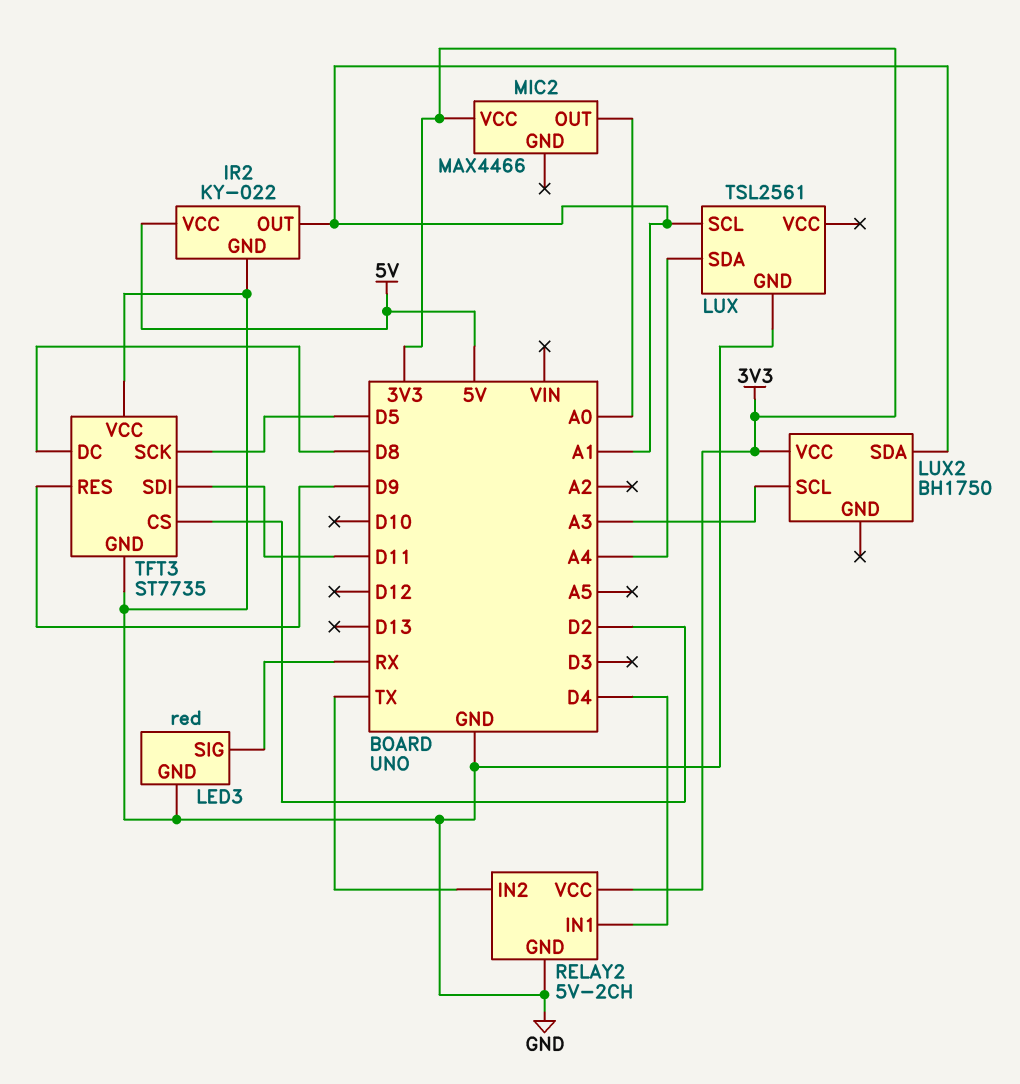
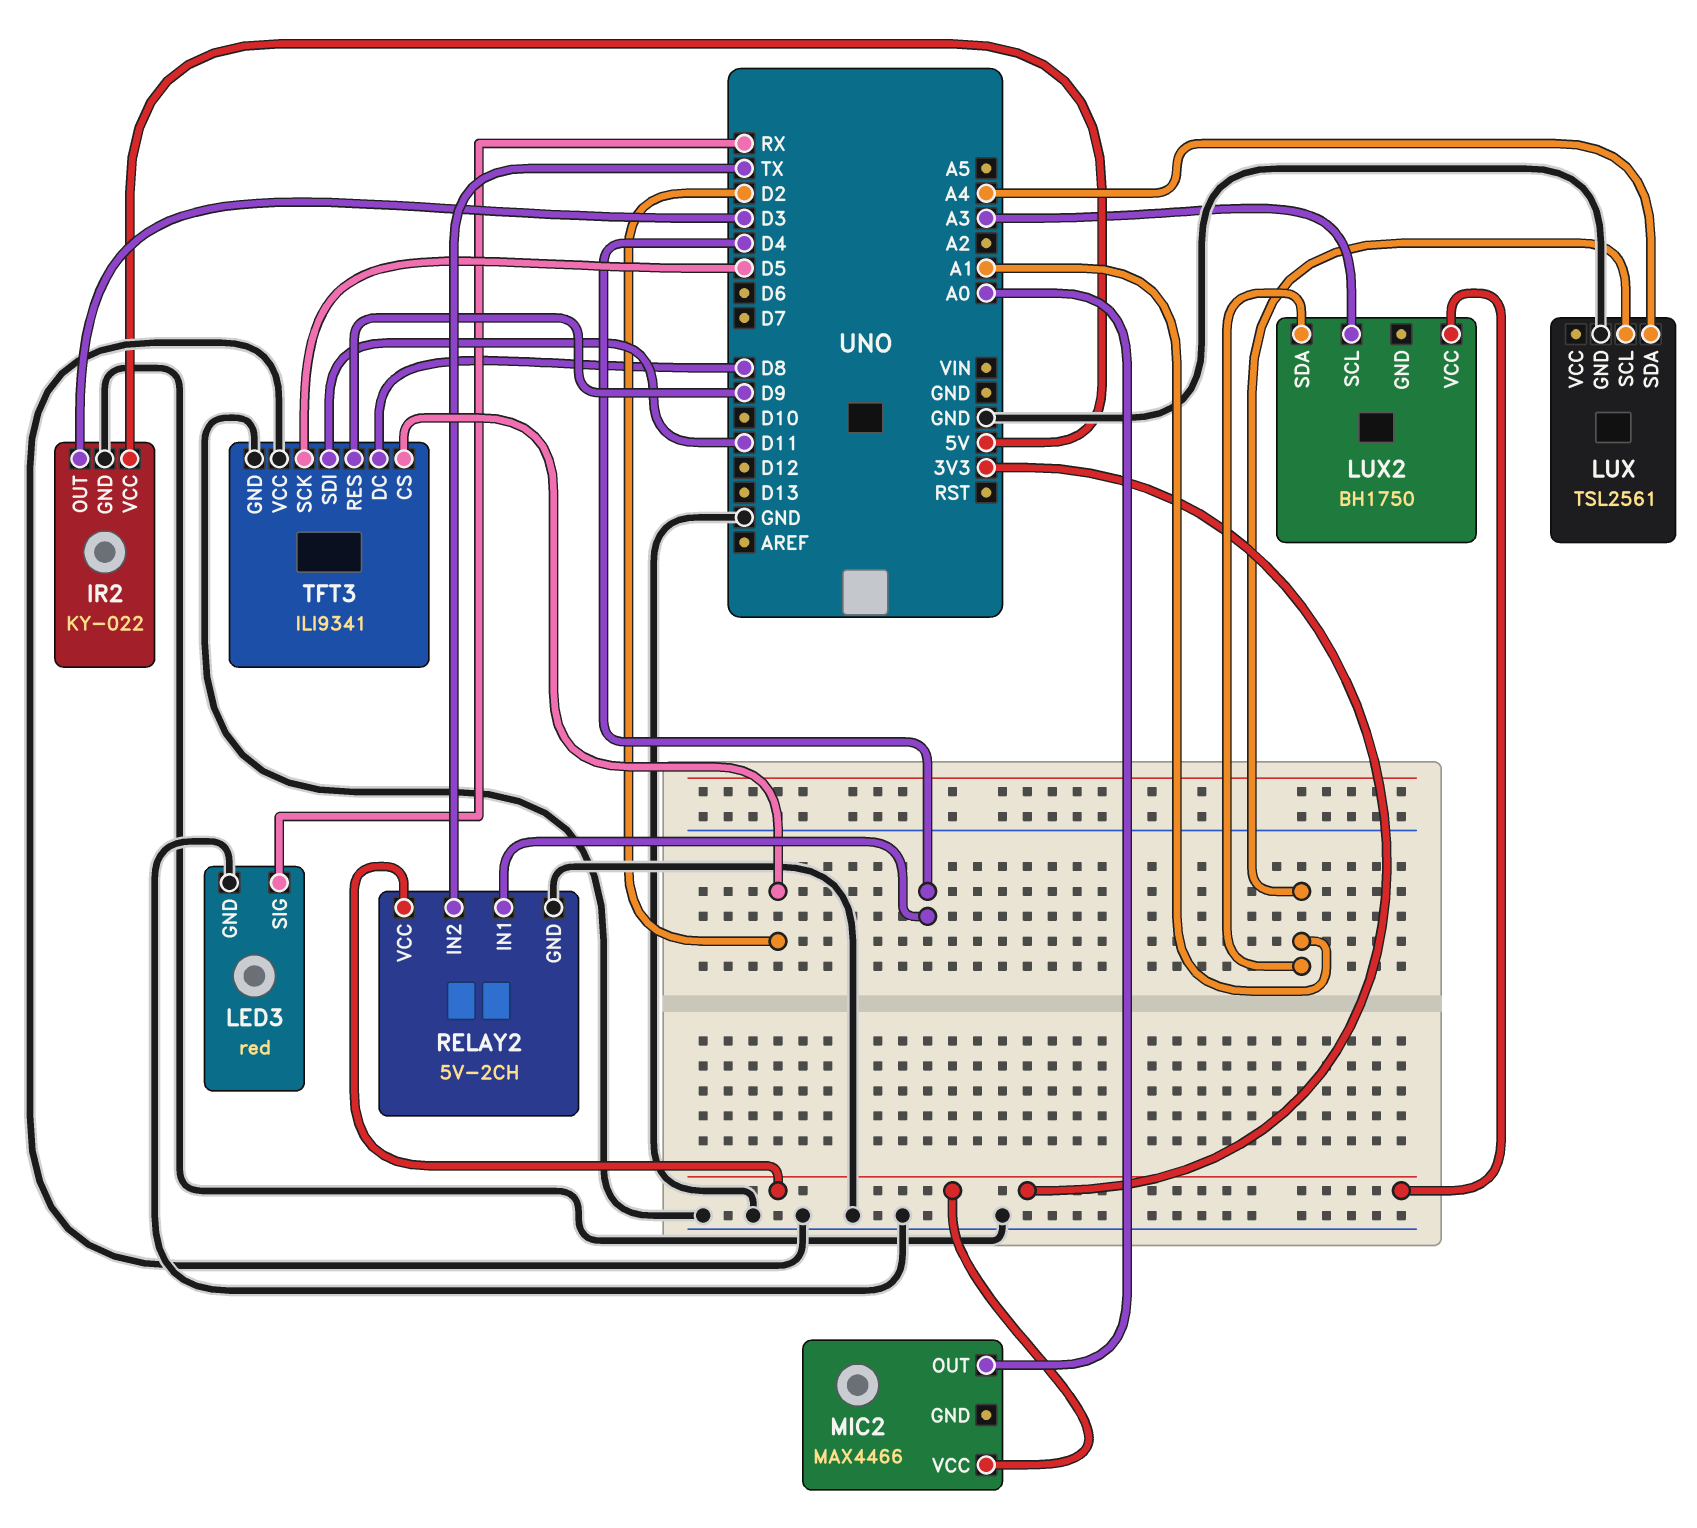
IR2 pin OUT: A1 -> D3
TFT3: ST7735 -> ILI9341

